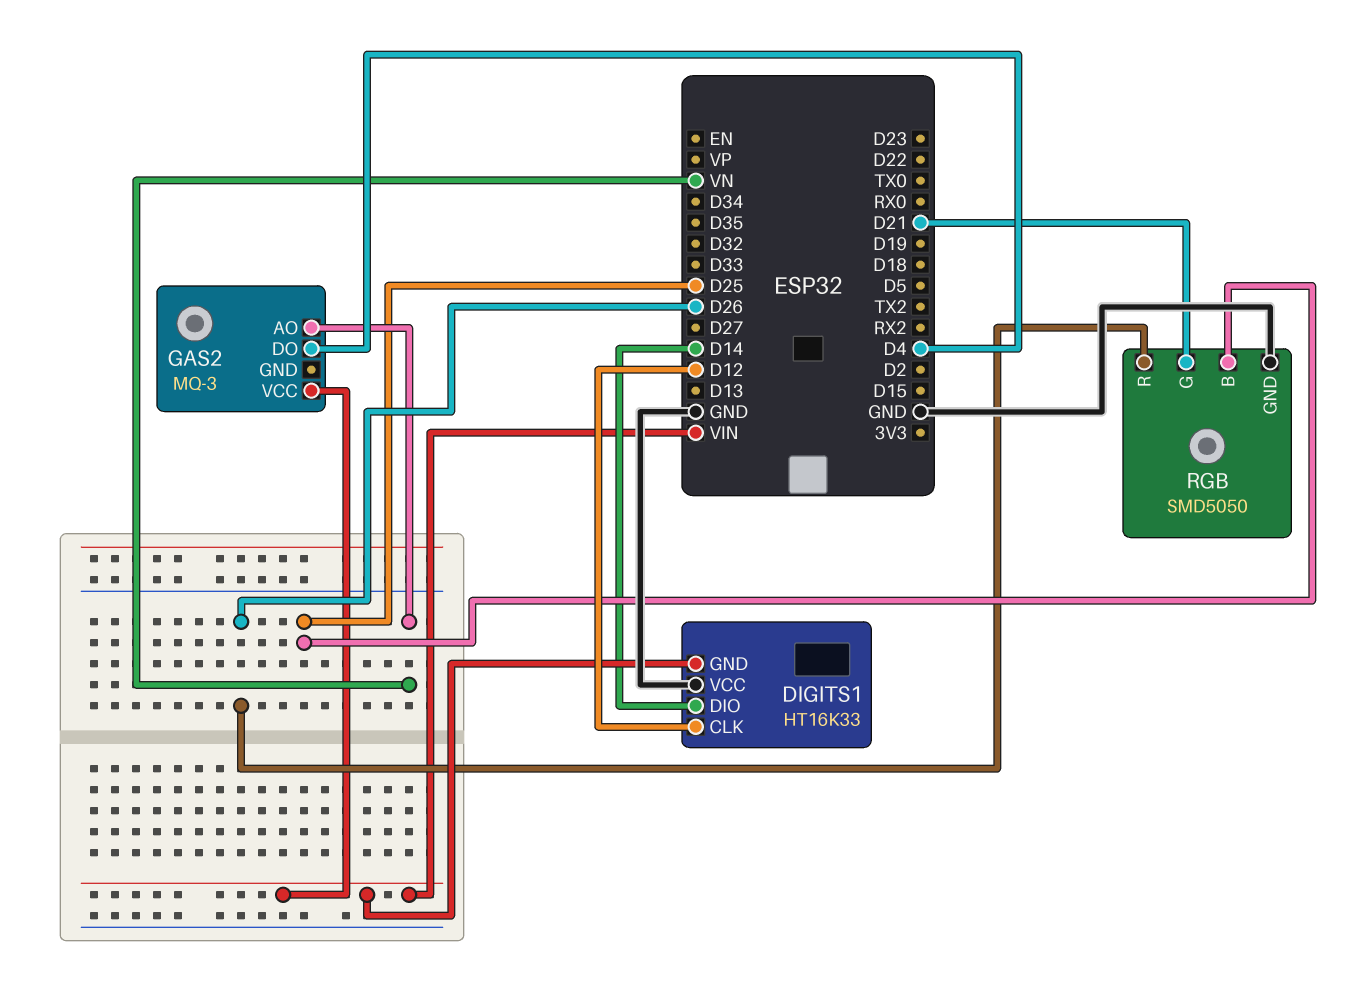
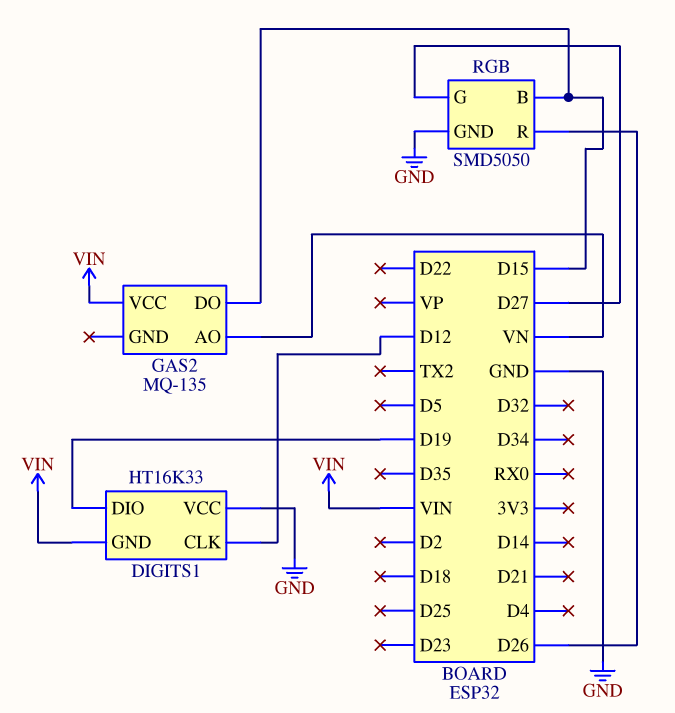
DIGITS1 pin DIO: D14 -> D19
GAS2: MQ-3 -> MQ-135
GAS2 pin DO: D4 -> D15
RGB pin B: D25 -> D15
RGB pin G: D21 -> D27

